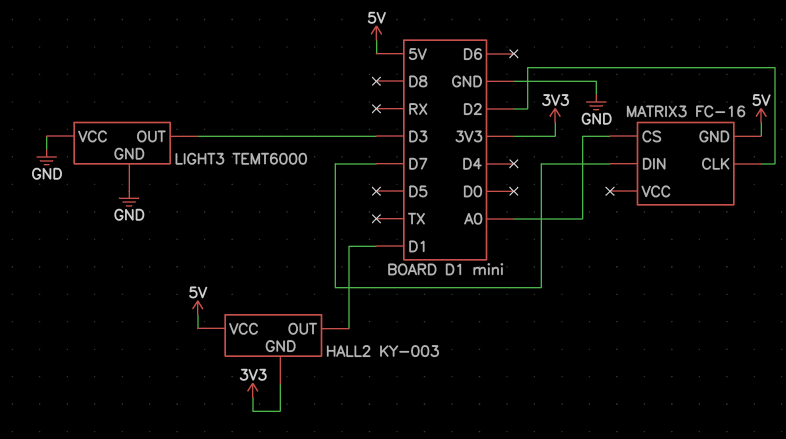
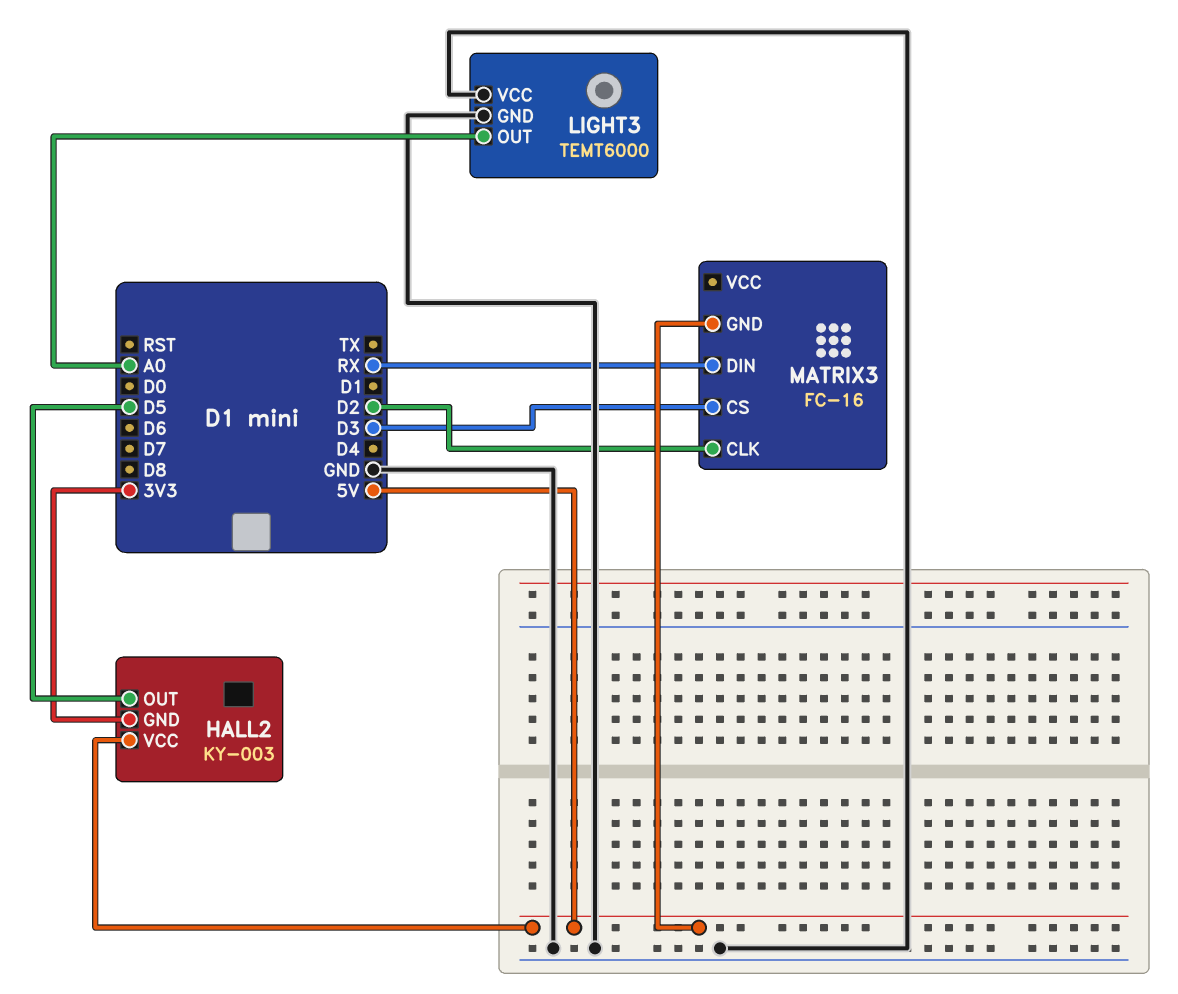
HALL2 pin OUT: D1 -> D5
LIGHT3 pin OUT: D3 -> A0
MATRIX3 pin CS: A0 -> D3
MATRIX3 pin DIN: D7 -> RX

